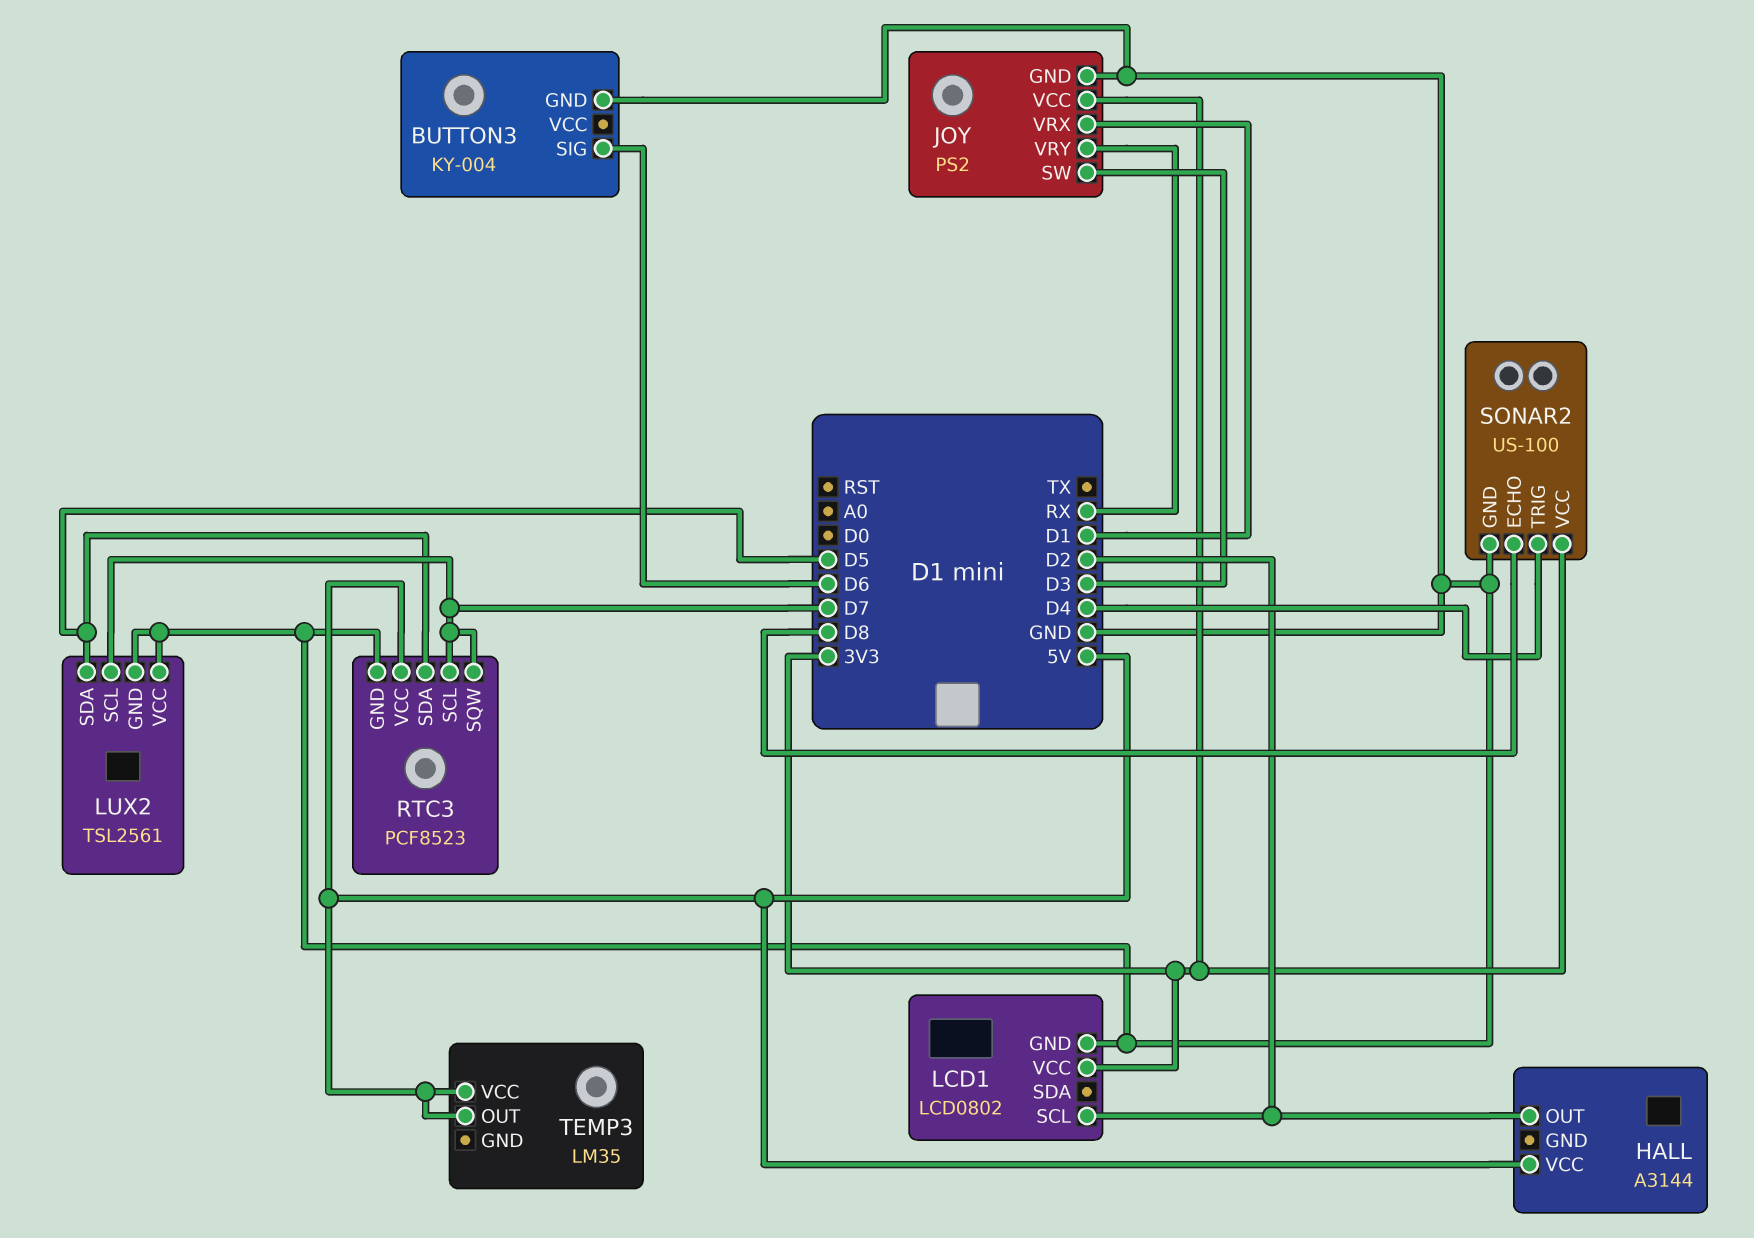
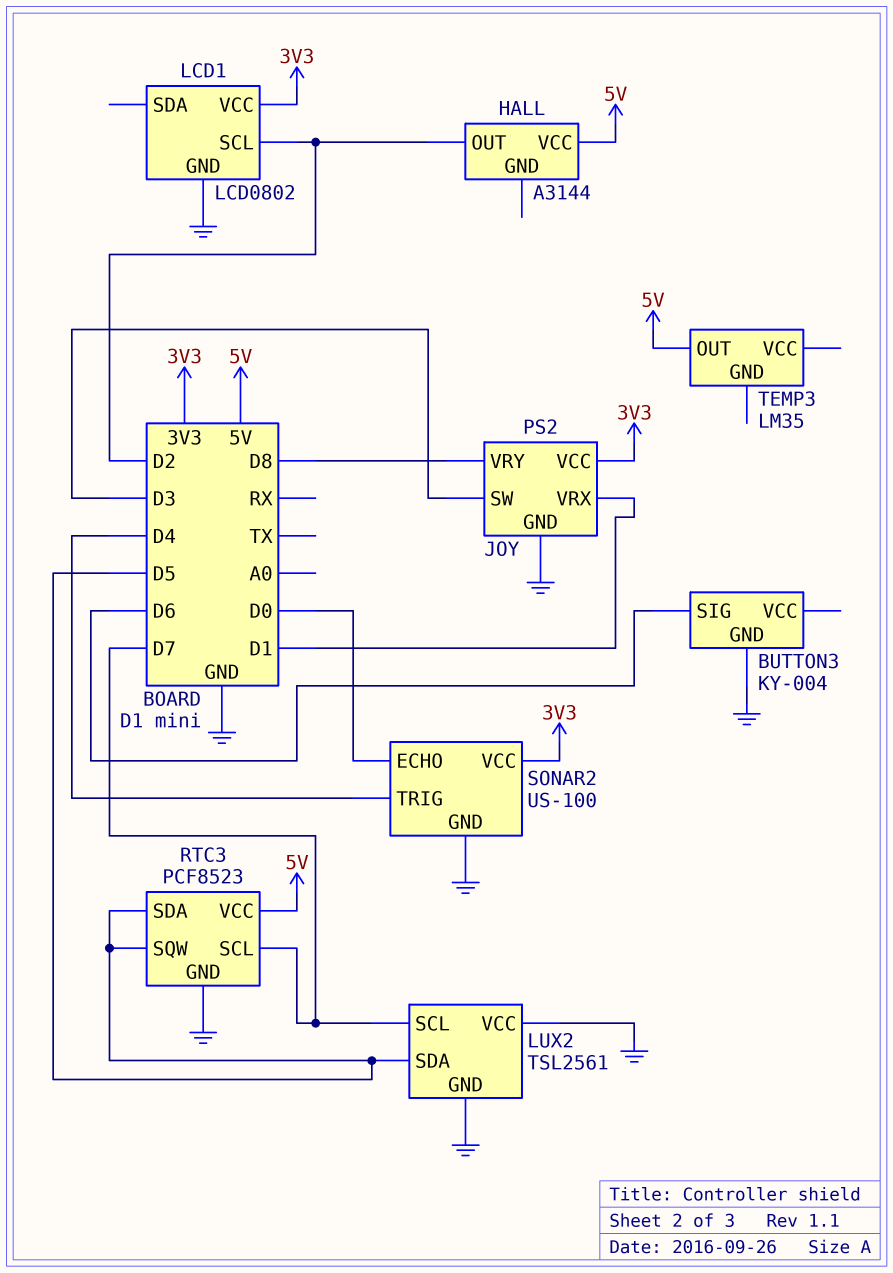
JOY pin VRY: RX -> D8
RTC3 pin SQW: D7 -> D5
SONAR2 pin ECHO: D8 -> D0
TEMP3 pin VCC: 5V -> none

